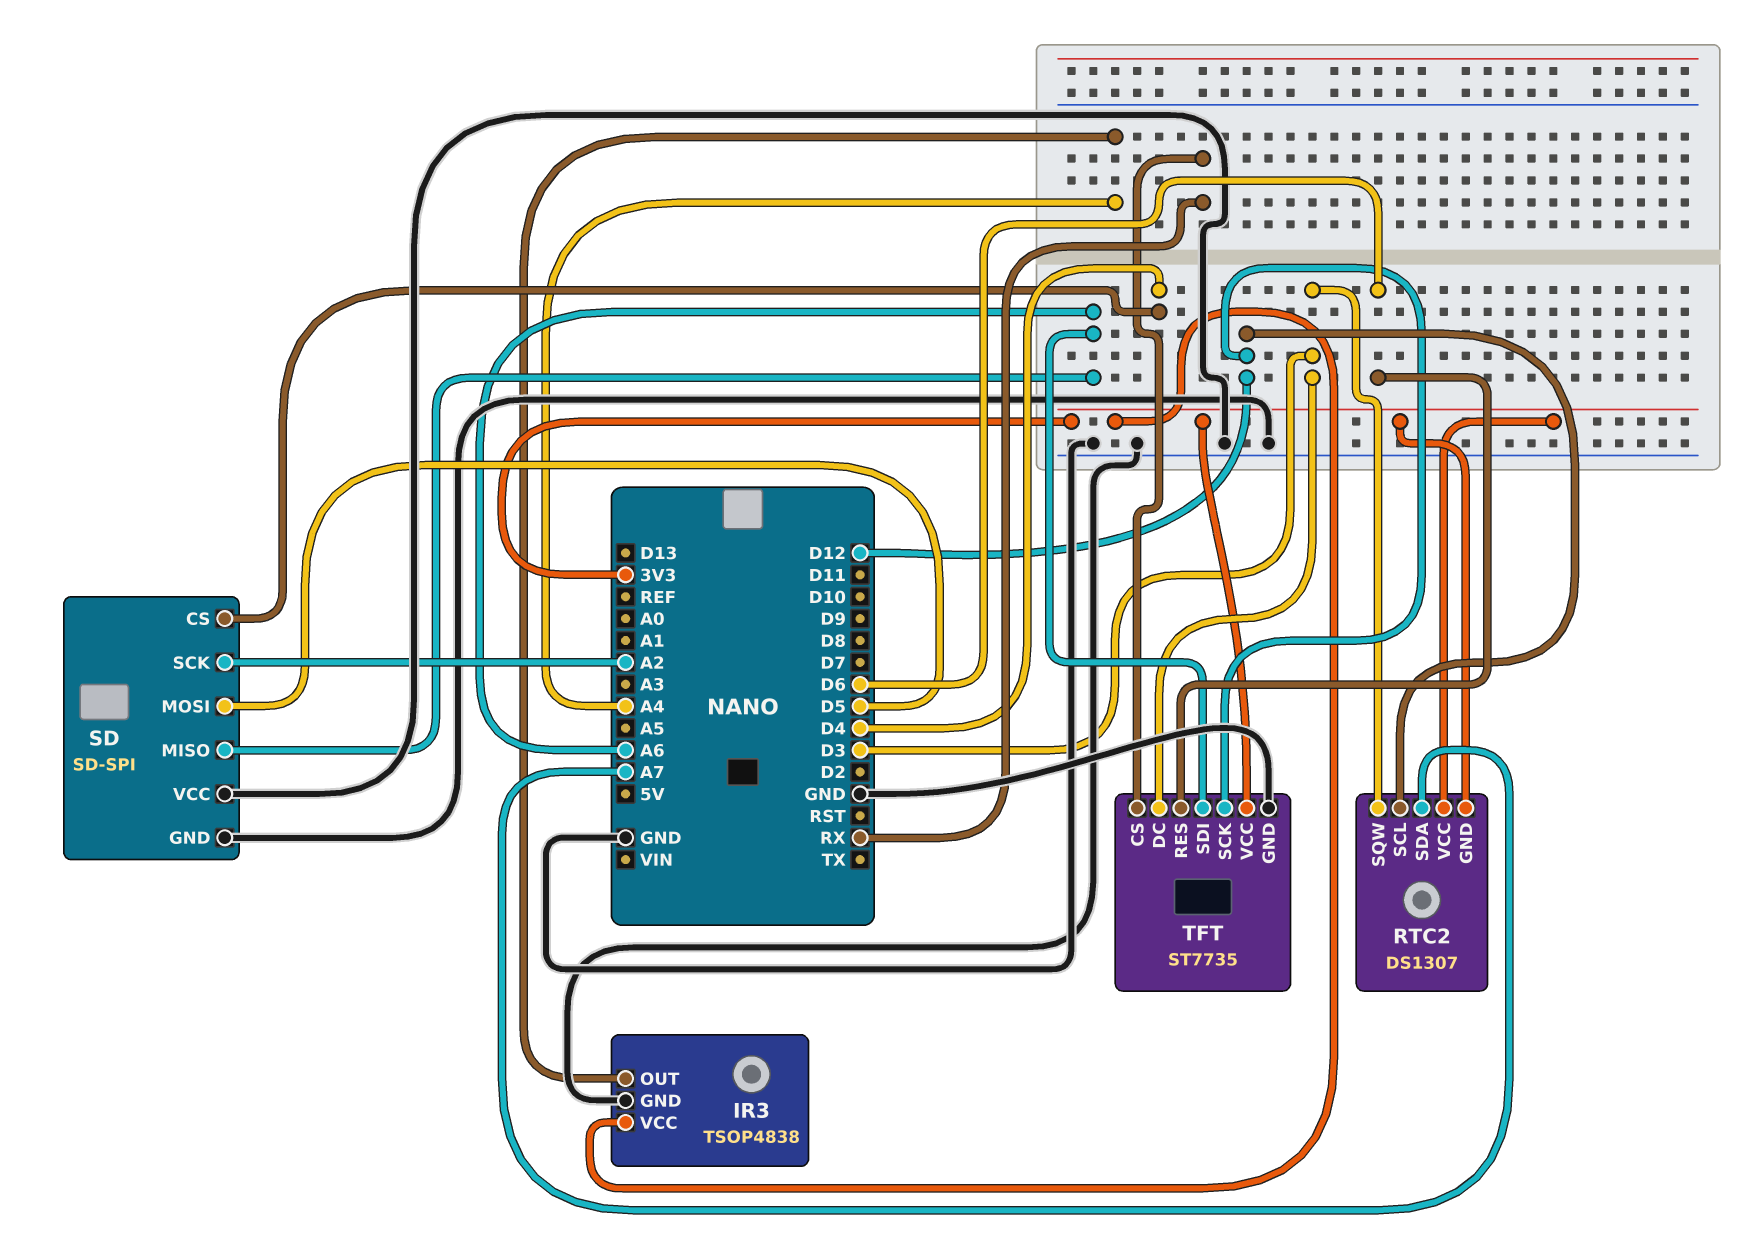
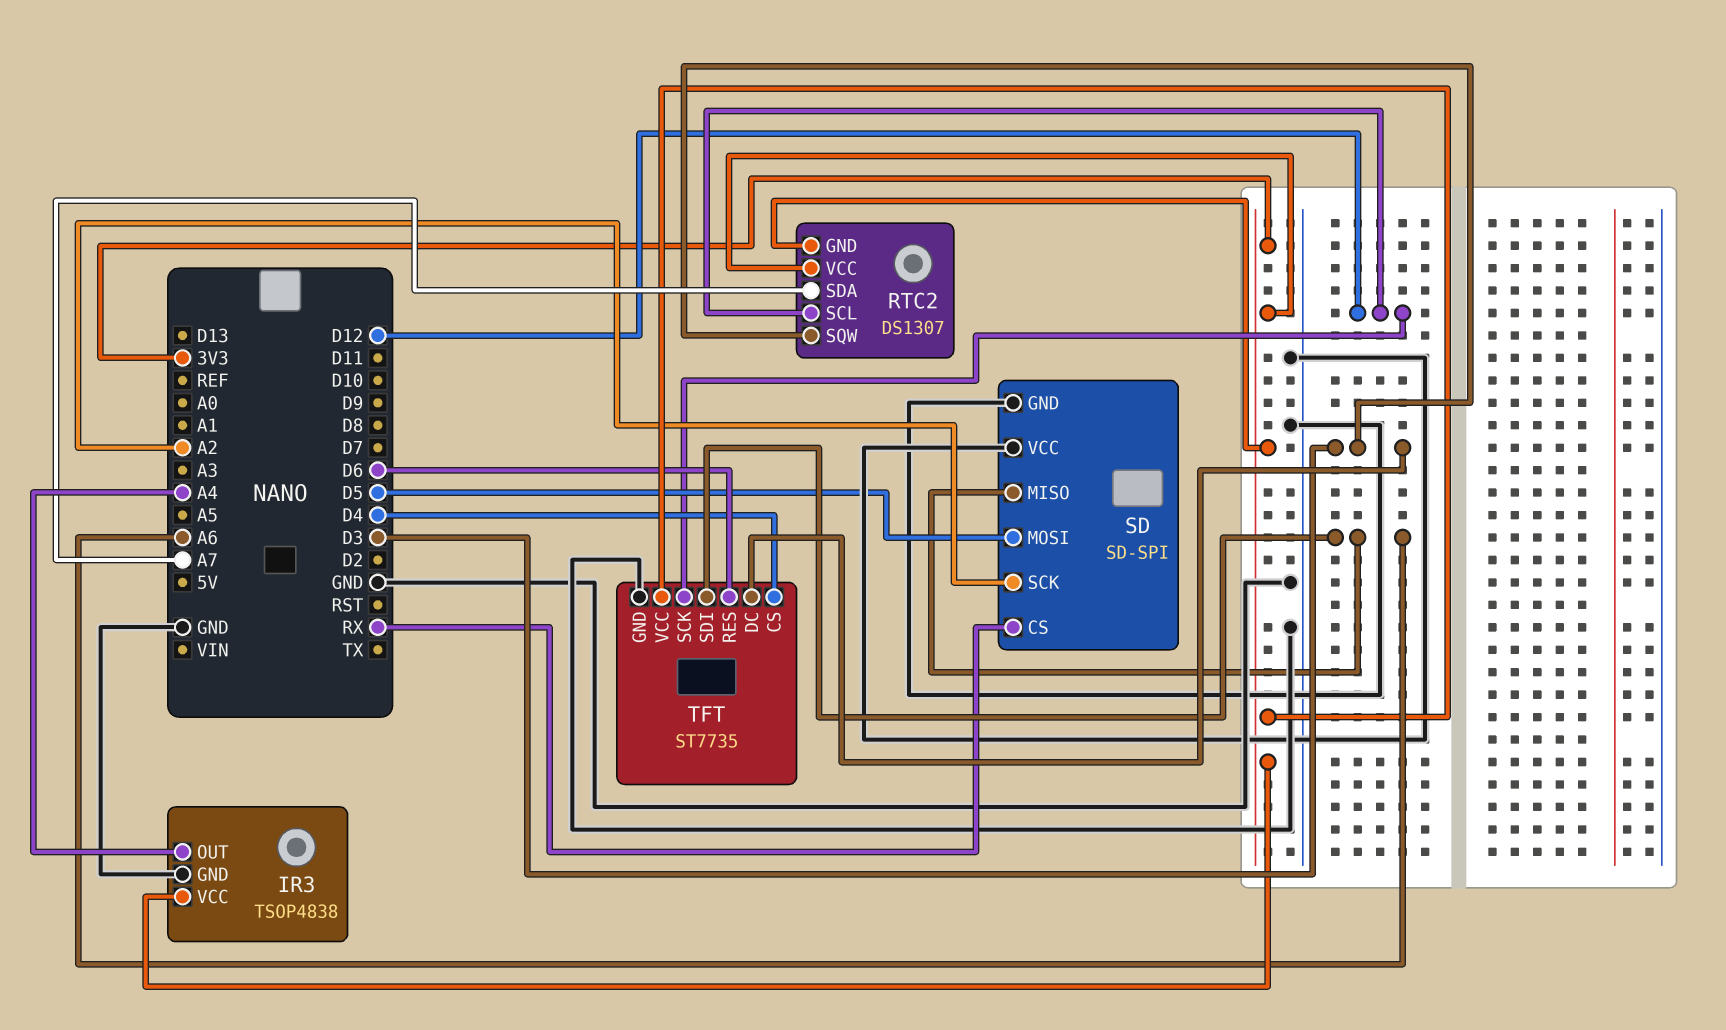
SD pin CS: D4 -> RX
TFT pin CS: RX -> D4

